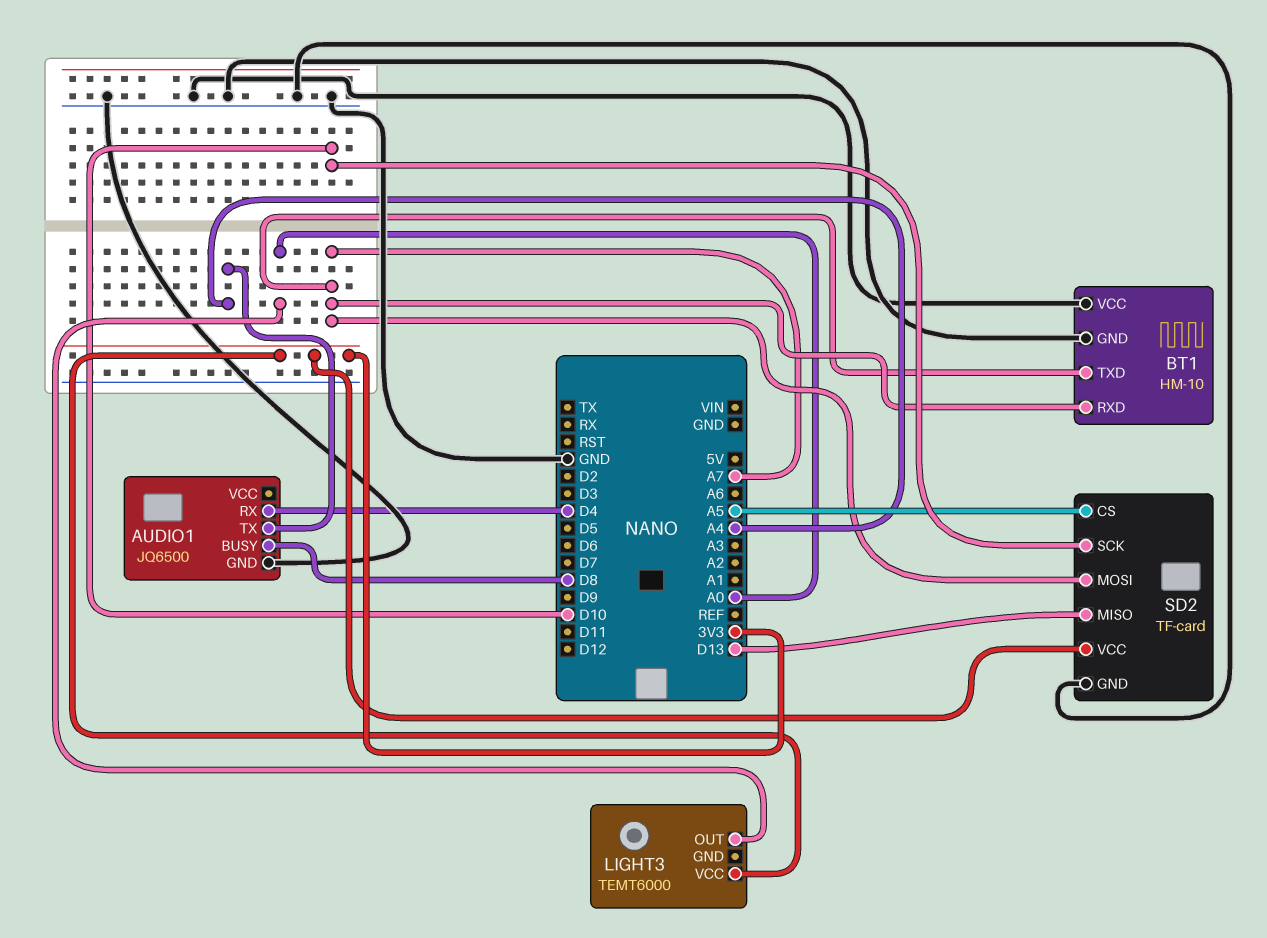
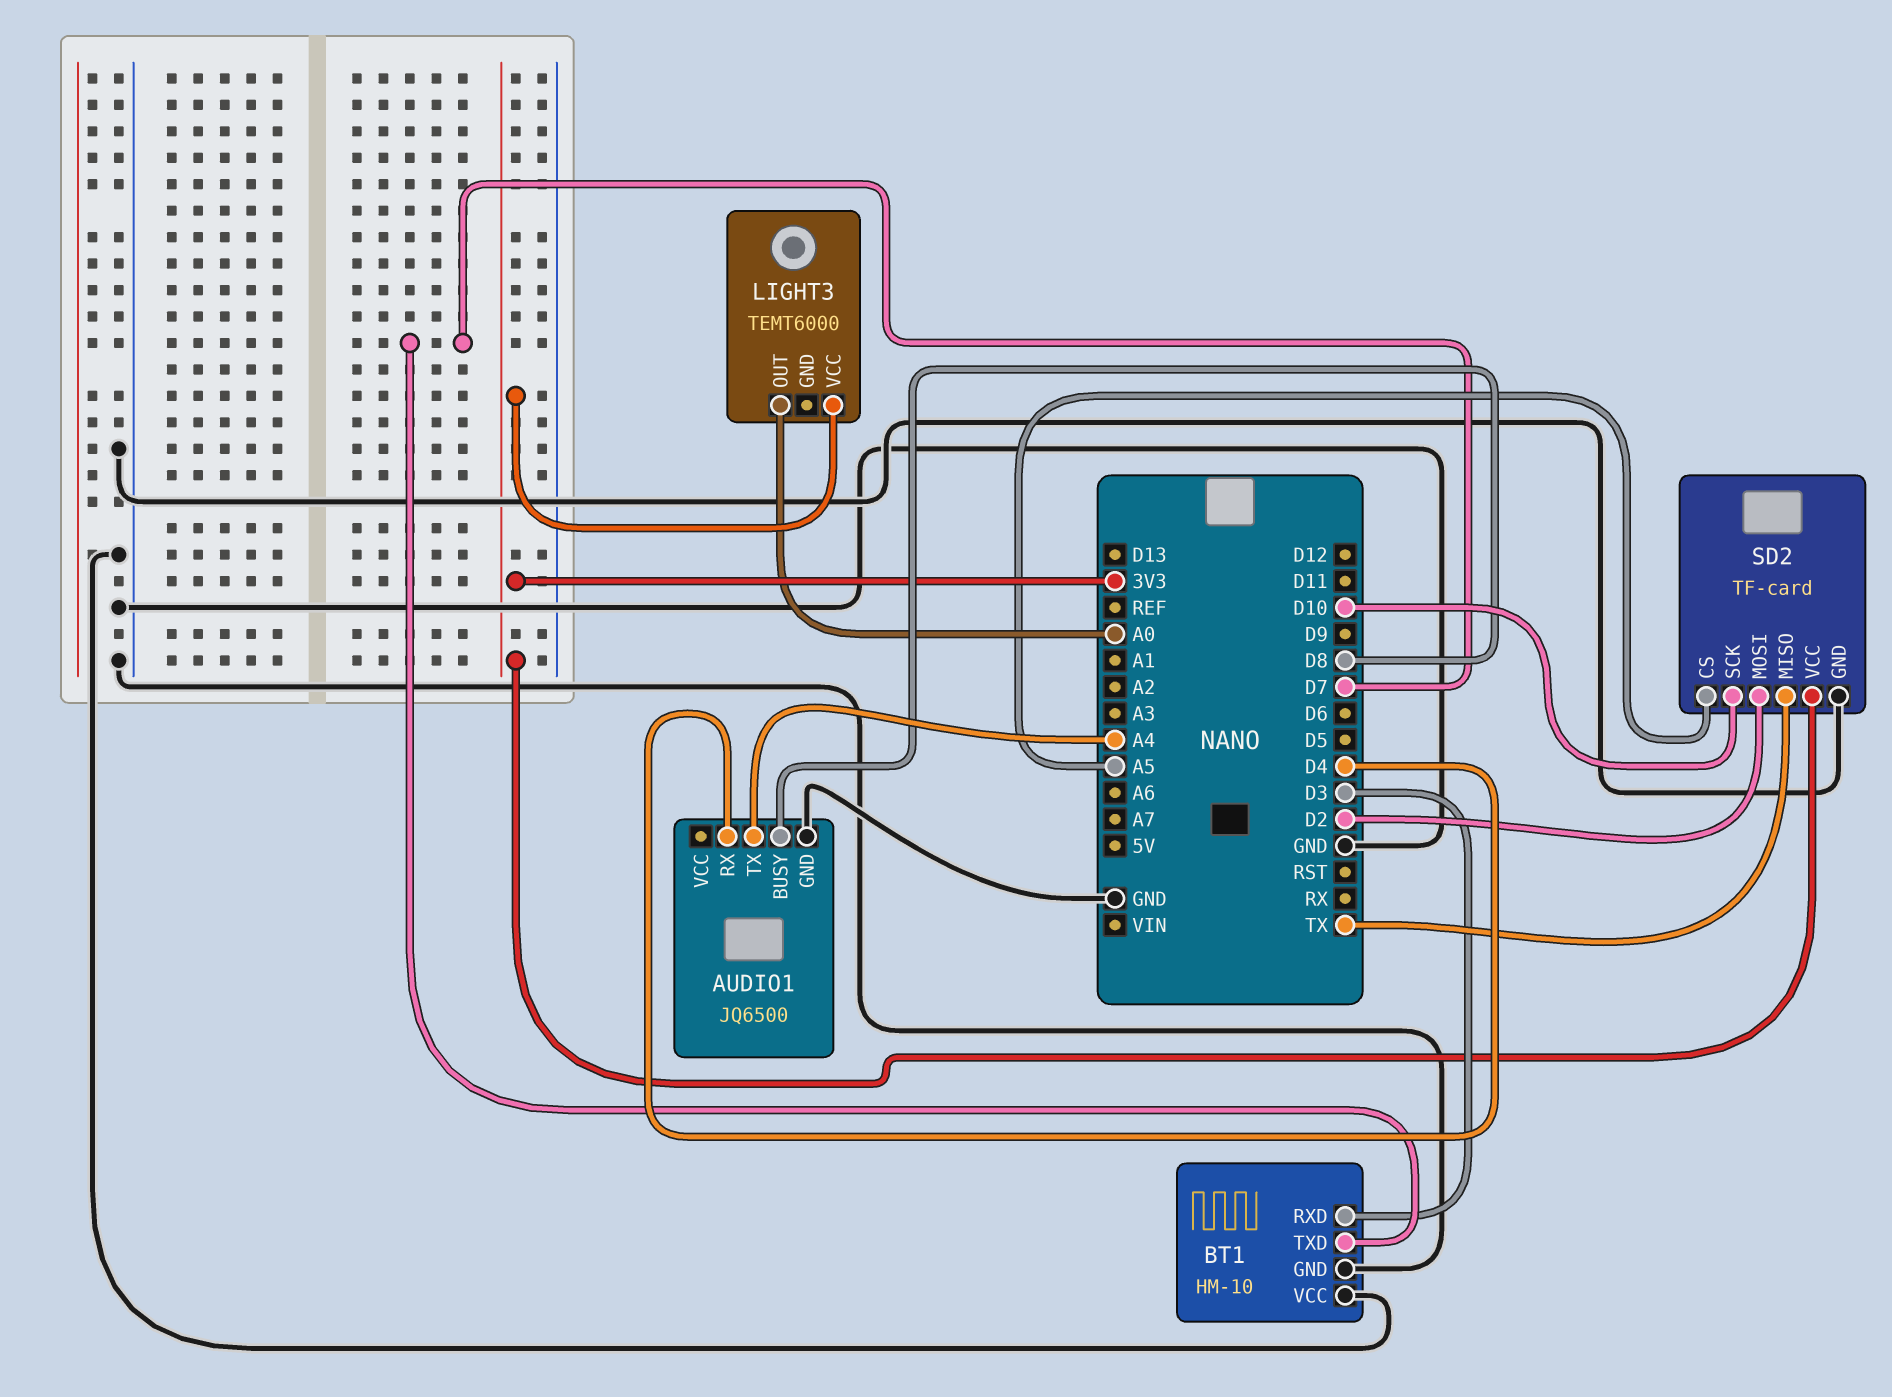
BT1 pin RXD: A7 -> D3
BT1 pin TXD: A7 -> D7
SD2 pin MISO: D13 -> TX
SD2 pin MOSI: A7 -> D2

